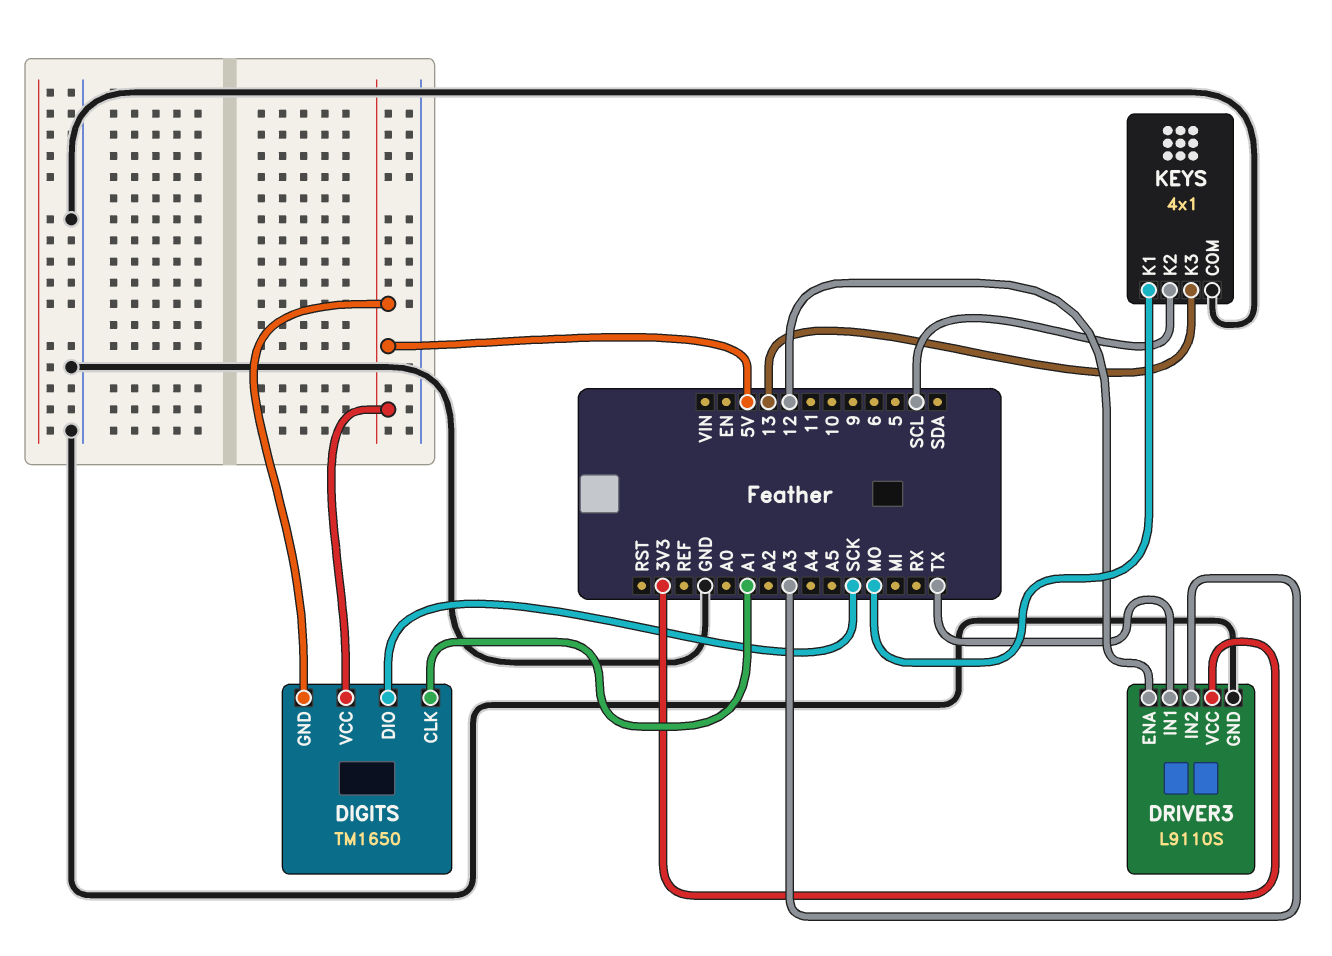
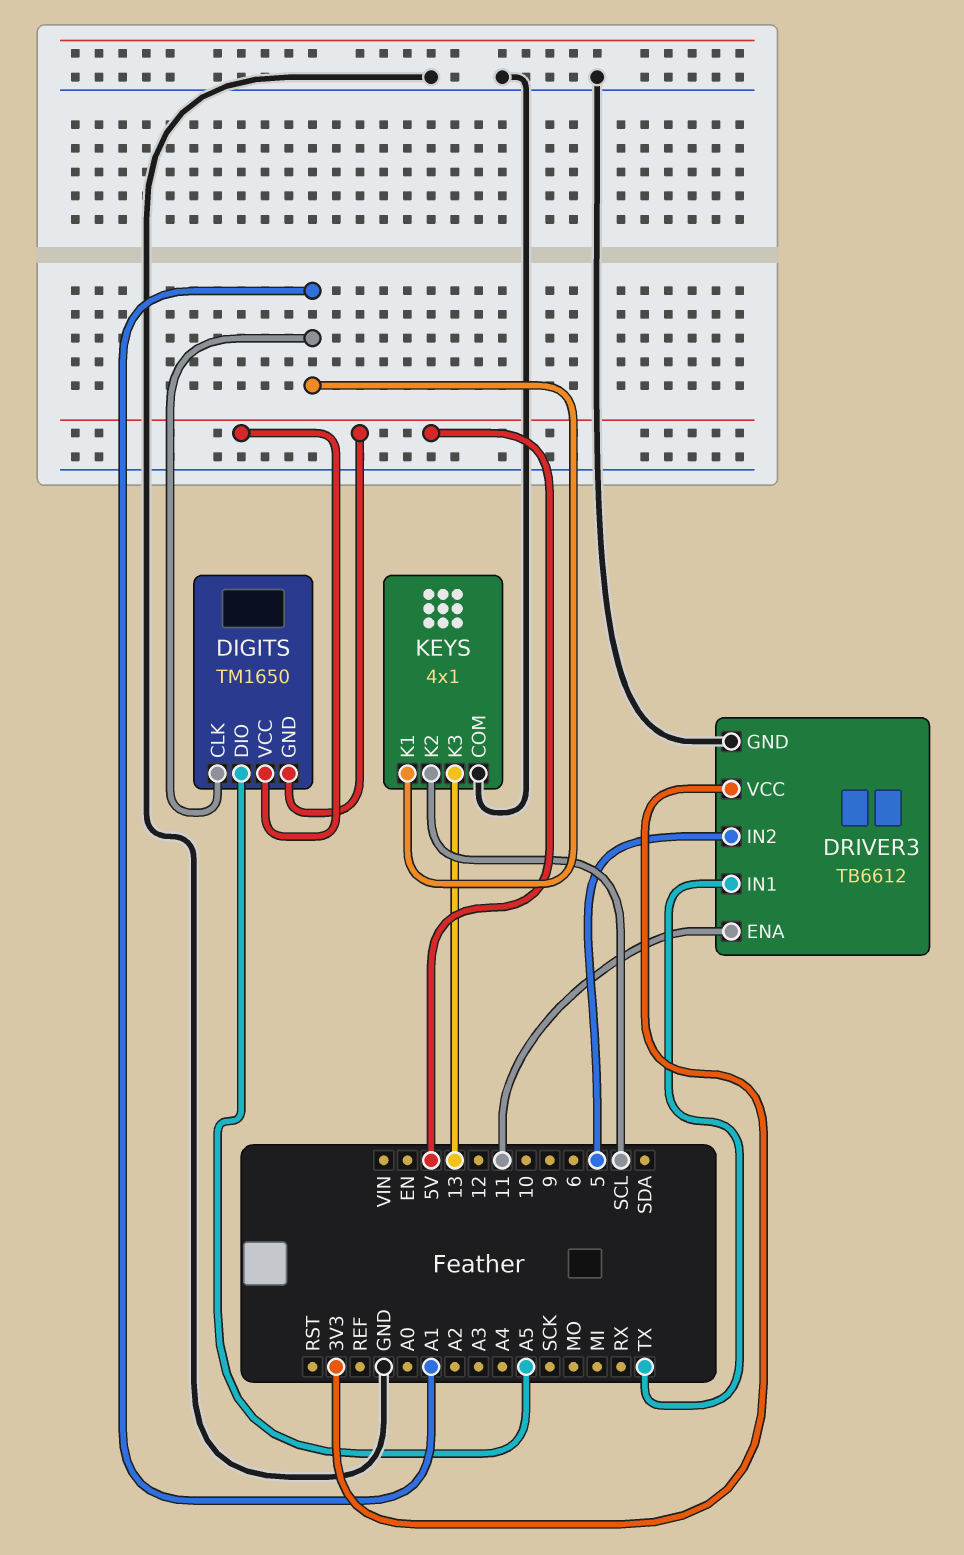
DIGITS pin DIO: SCK -> A5
DRIVER3: L9110S -> TB6612
DRIVER3 pin ENA: 12 -> 11
DRIVER3 pin IN2: A3 -> 5
KEYS pin K1: MO -> A1

